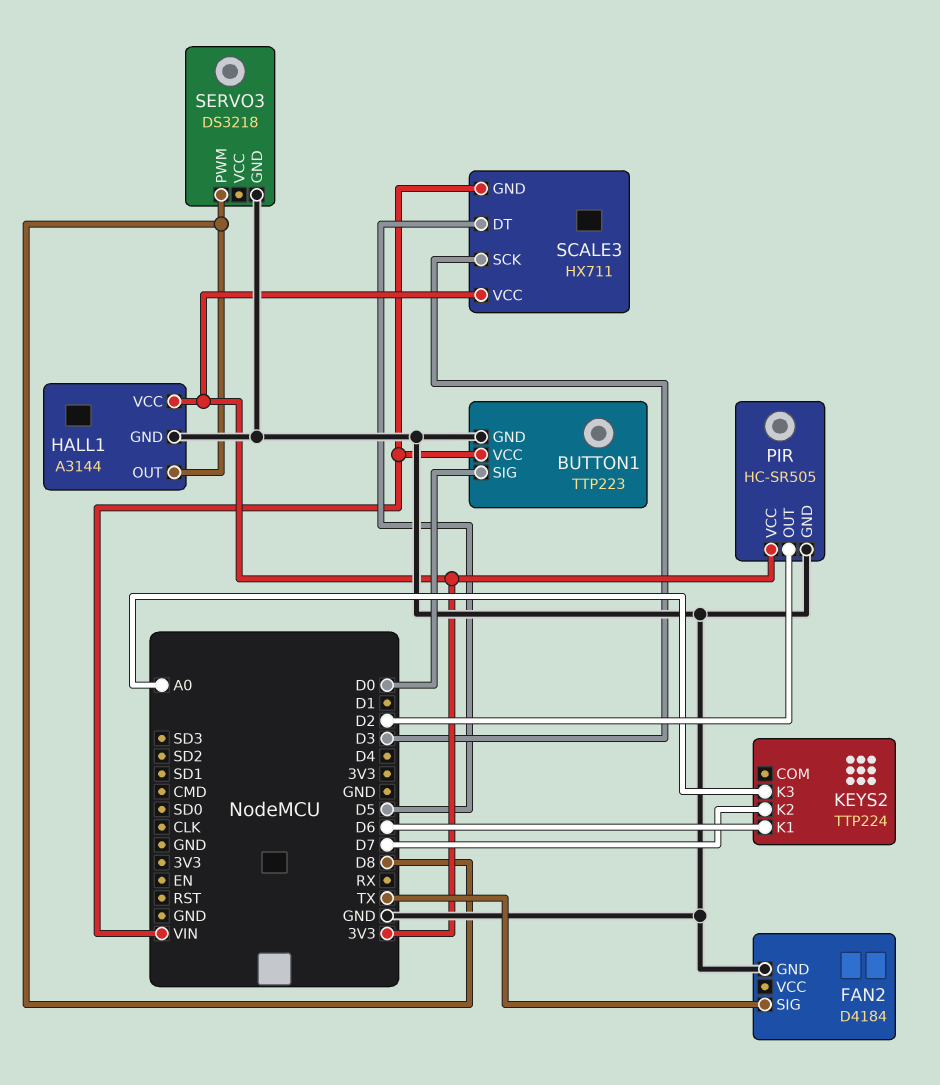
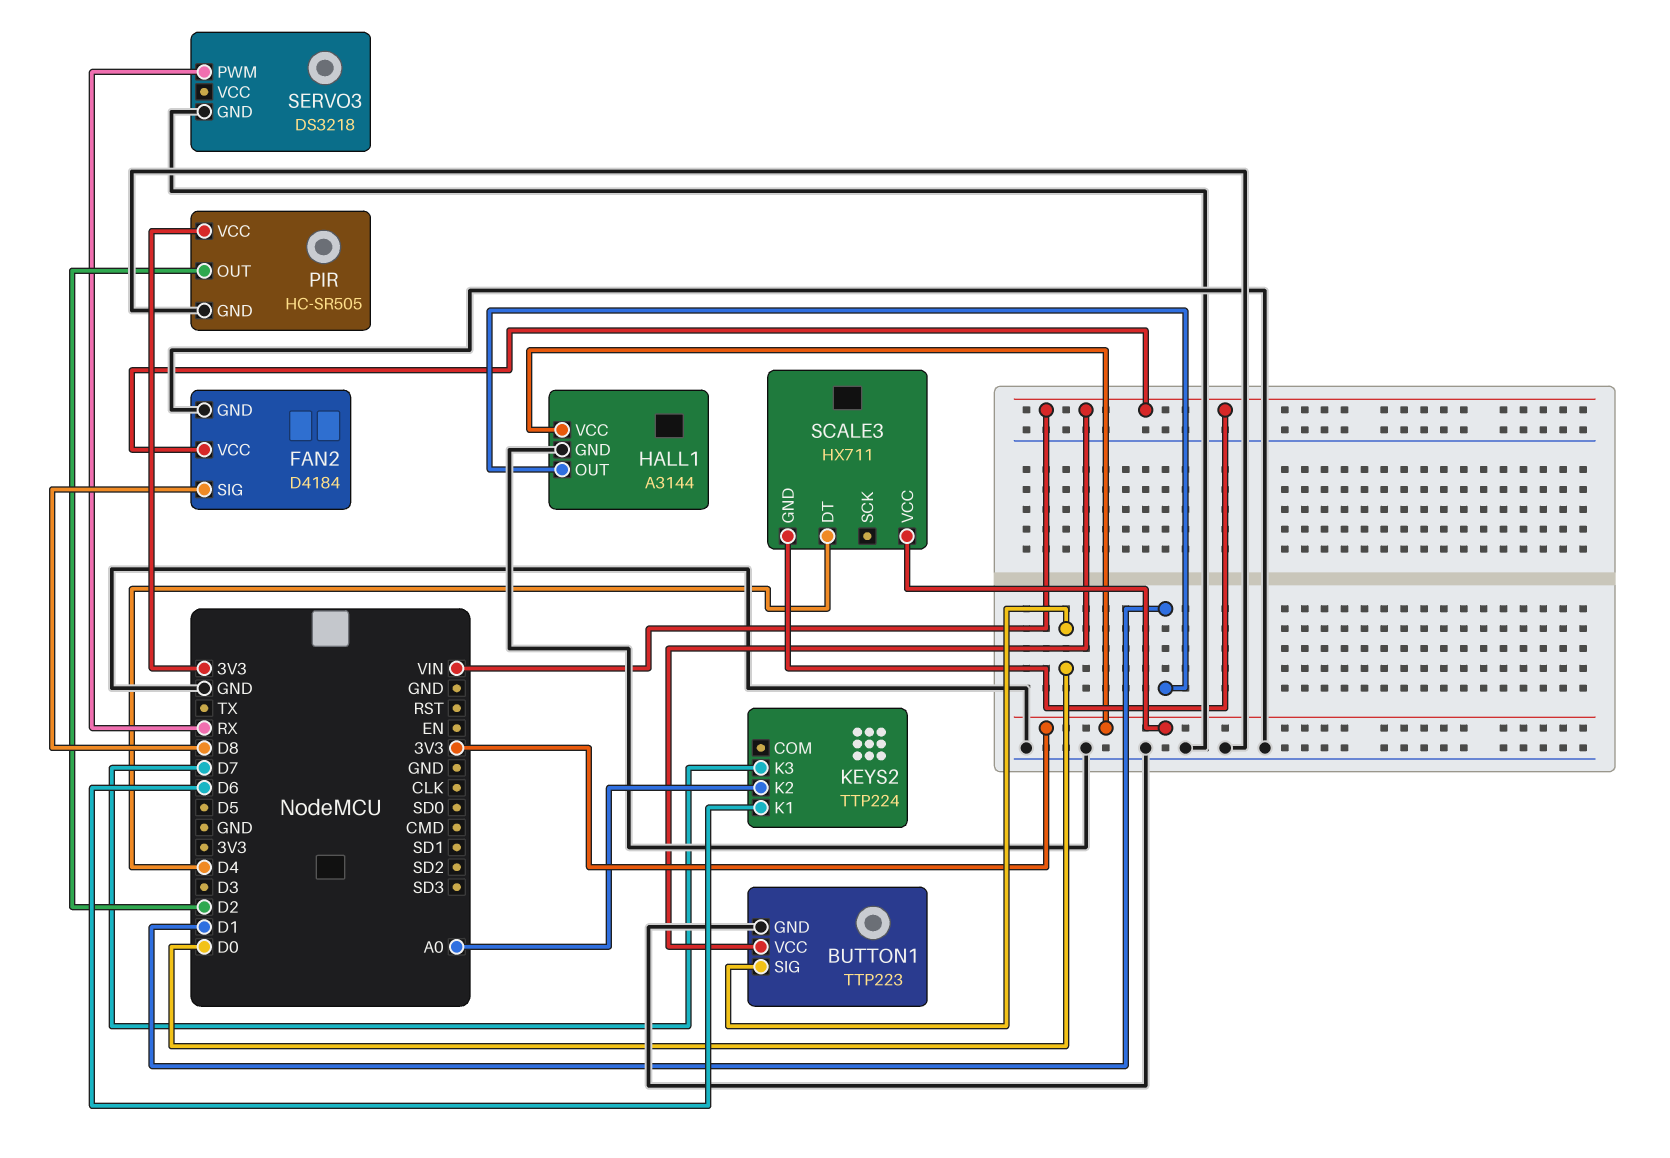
FAN2 pin SIG: TX -> D8
FAN2 pin VCC: none -> VIN
HALL1 pin OUT: D8 -> D1
KEYS2 pin K2: D7 -> A0
KEYS2 pin K3: A0 -> D7
SCALE3 pin DT: D5 -> D4
SCALE3 pin SCK: D3 -> none
SERVO3 pin PWM: D8 -> RX

